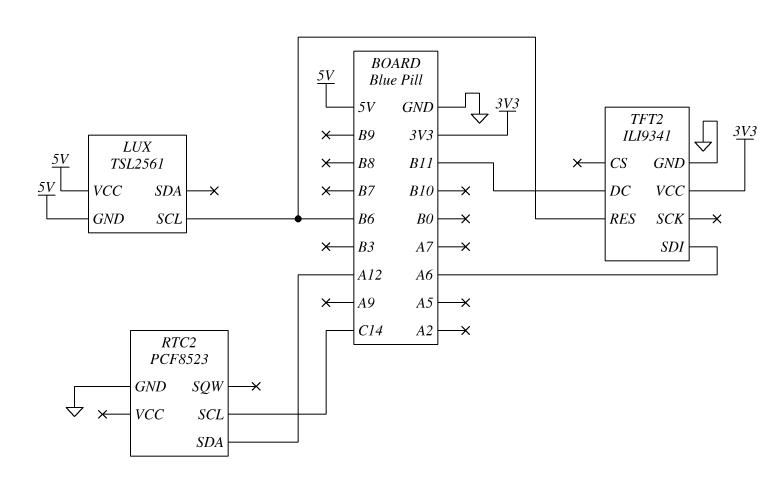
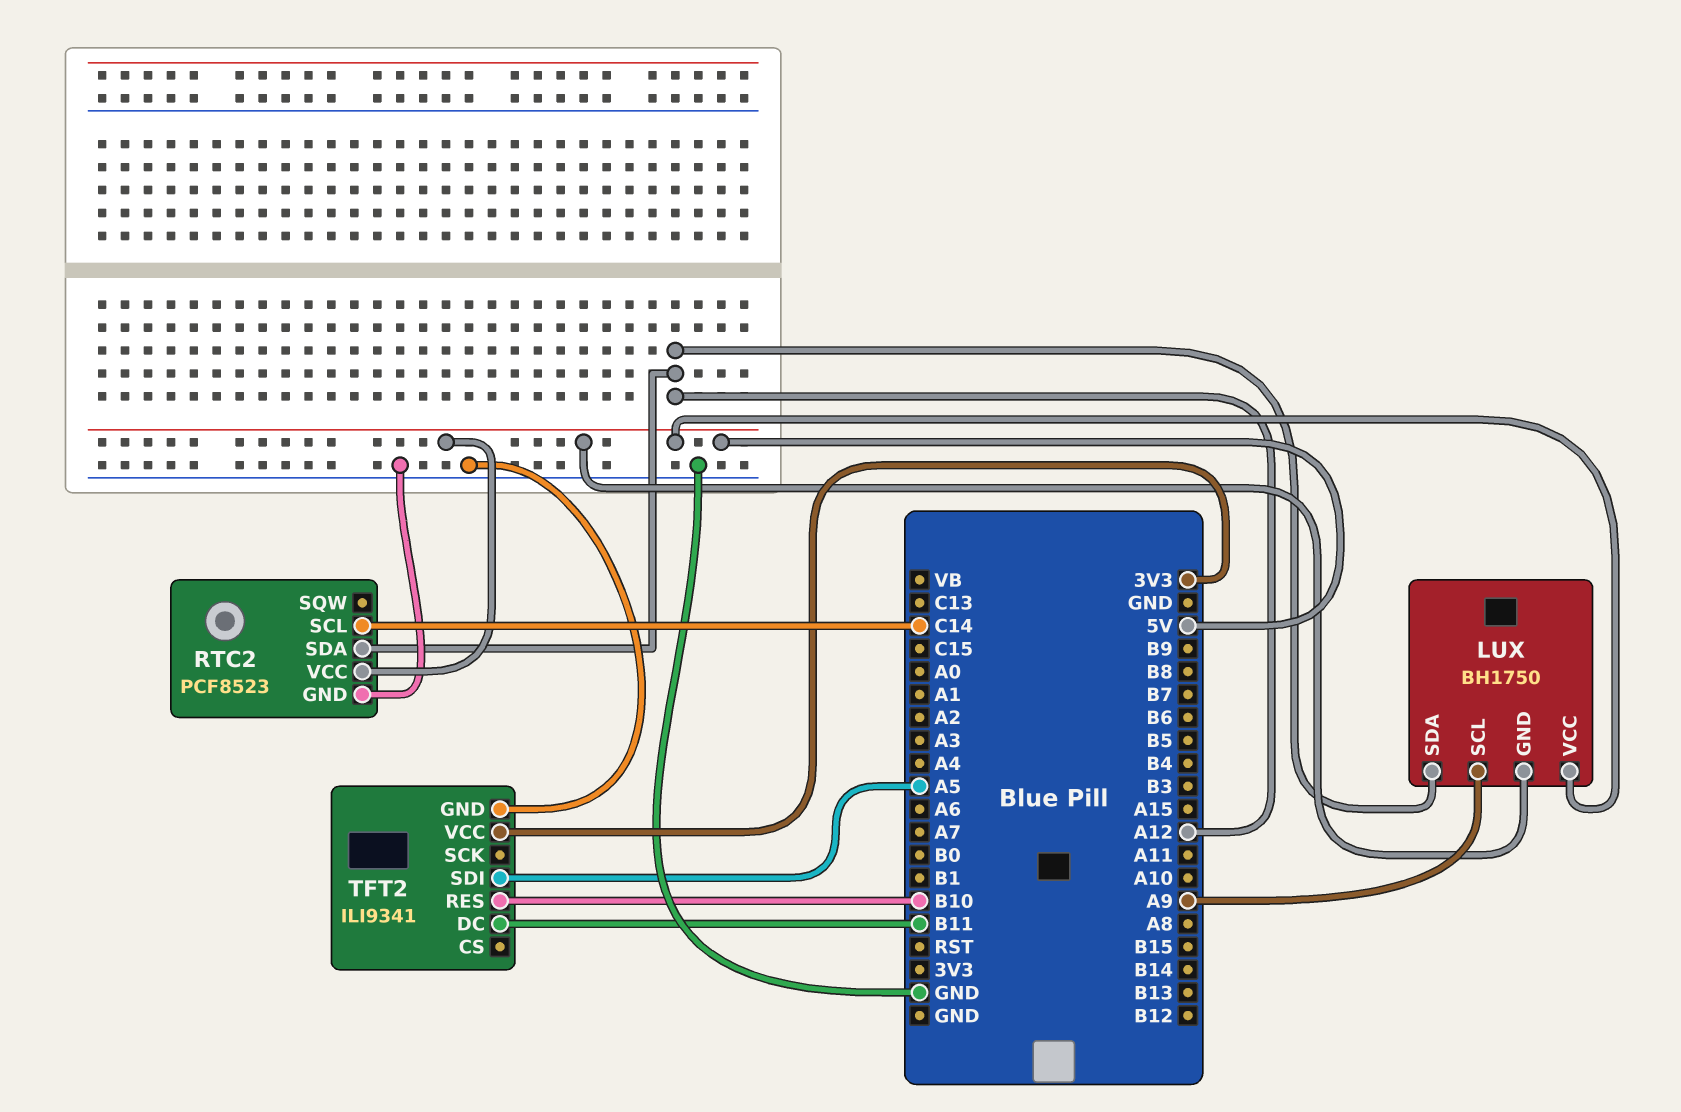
LUX: TSL2561 -> BH1750
LUX pin SCL: B6 -> A9
LUX pin SDA: none -> A12
RTC2 pin VCC: none -> 5V
TFT2 pin RES: B6 -> B10
TFT2 pin SDI: A6 -> A5

